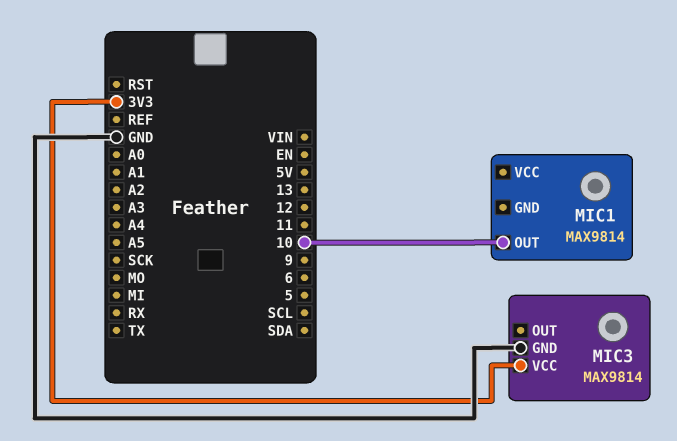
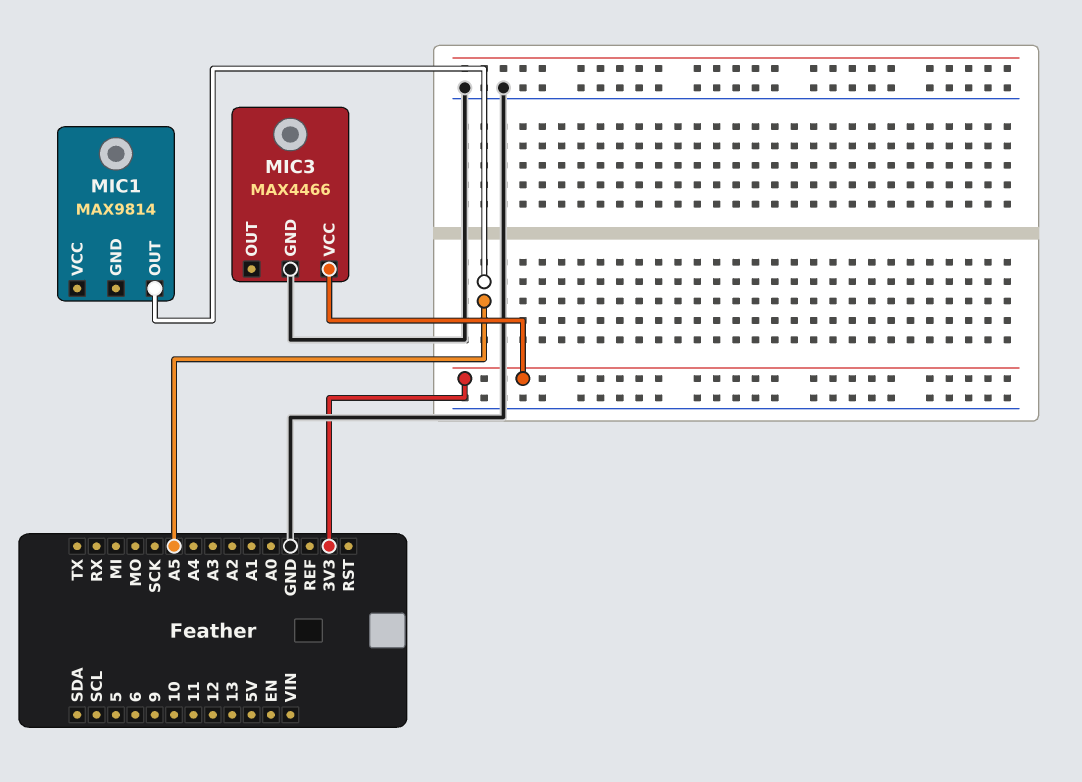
MIC1 pin OUT: 10 -> A5
MIC3: MAX9814 -> MAX4466

